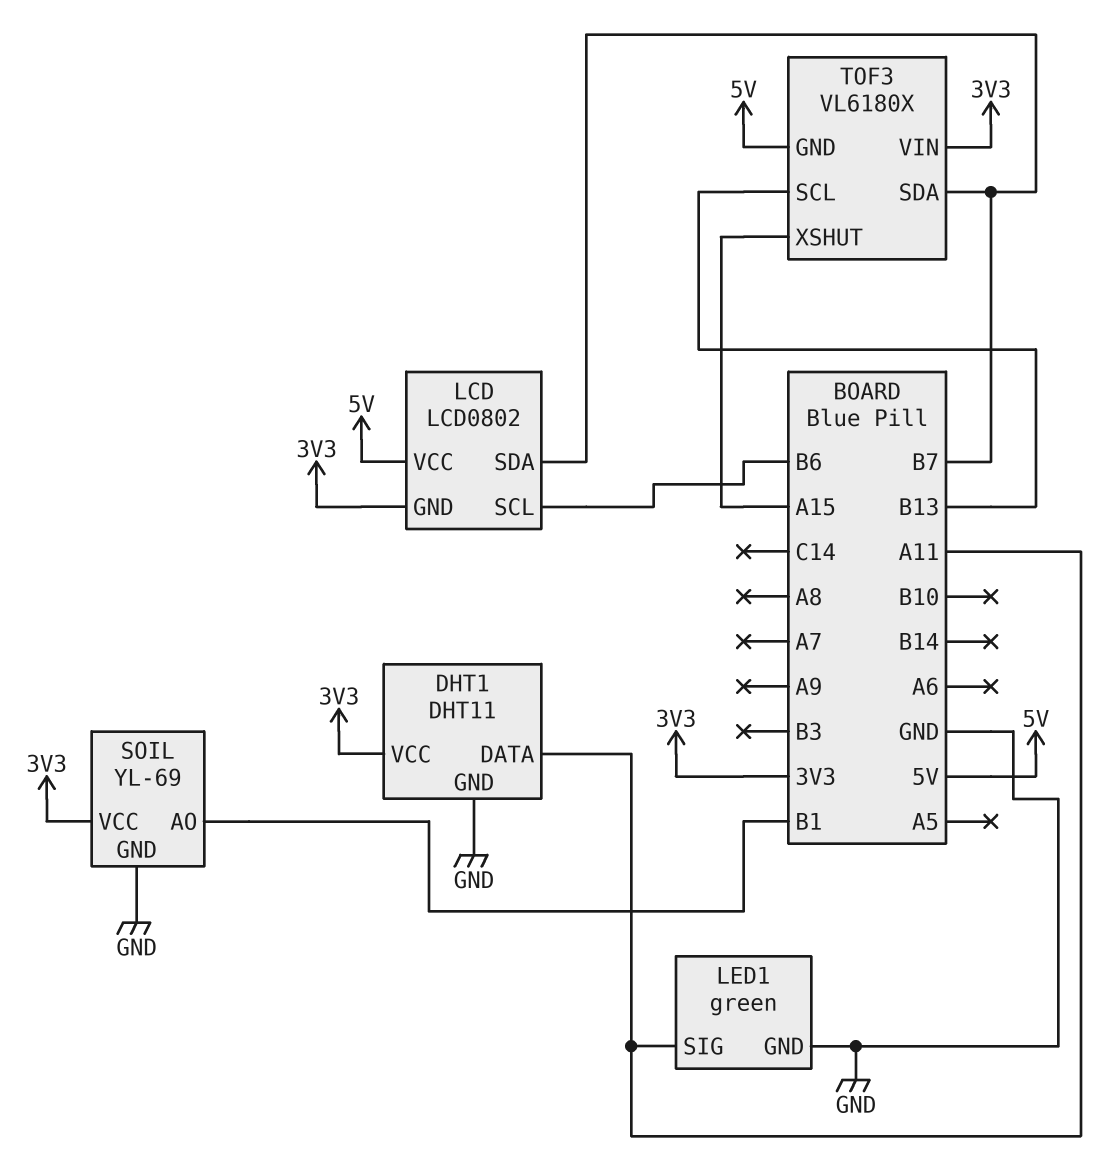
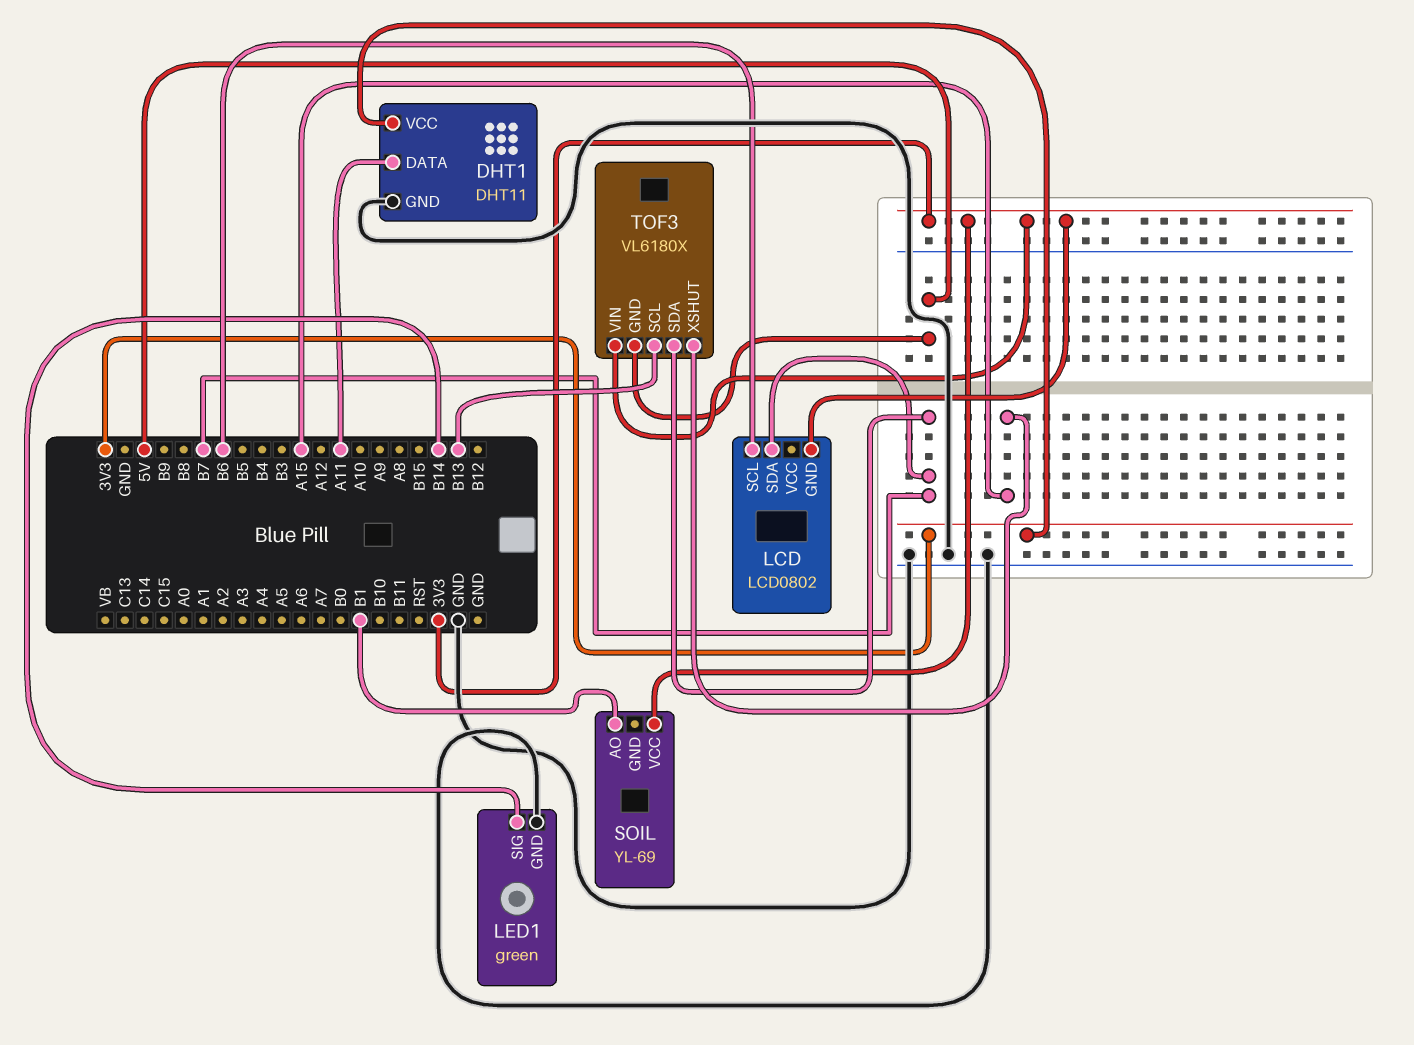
LCD pin VCC: 5V -> none
LED1 pin SIG: A11 -> B14
SOIL pin GND: GND -> none

